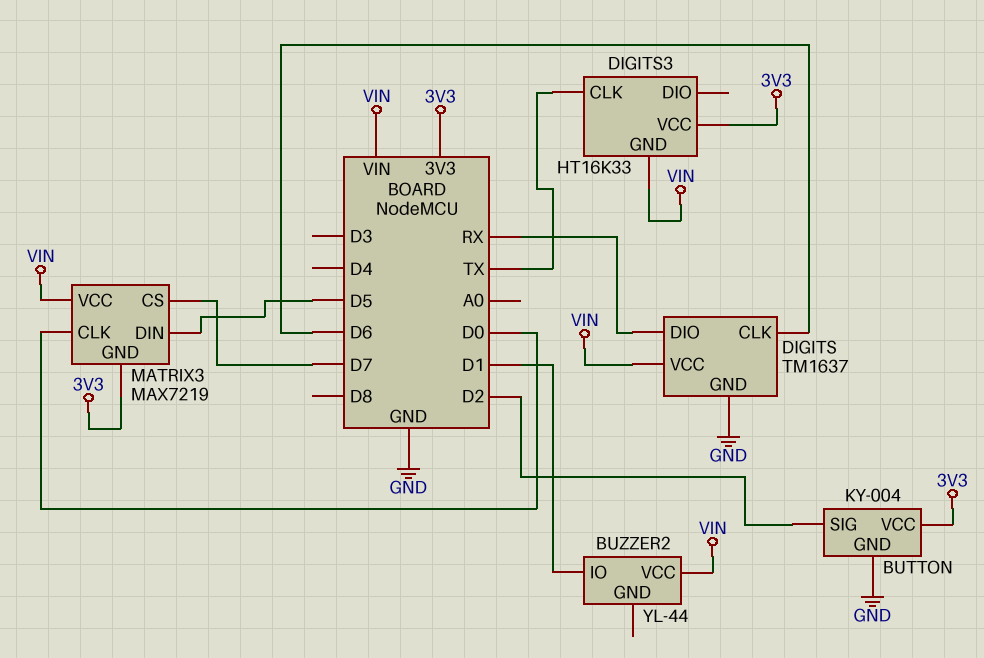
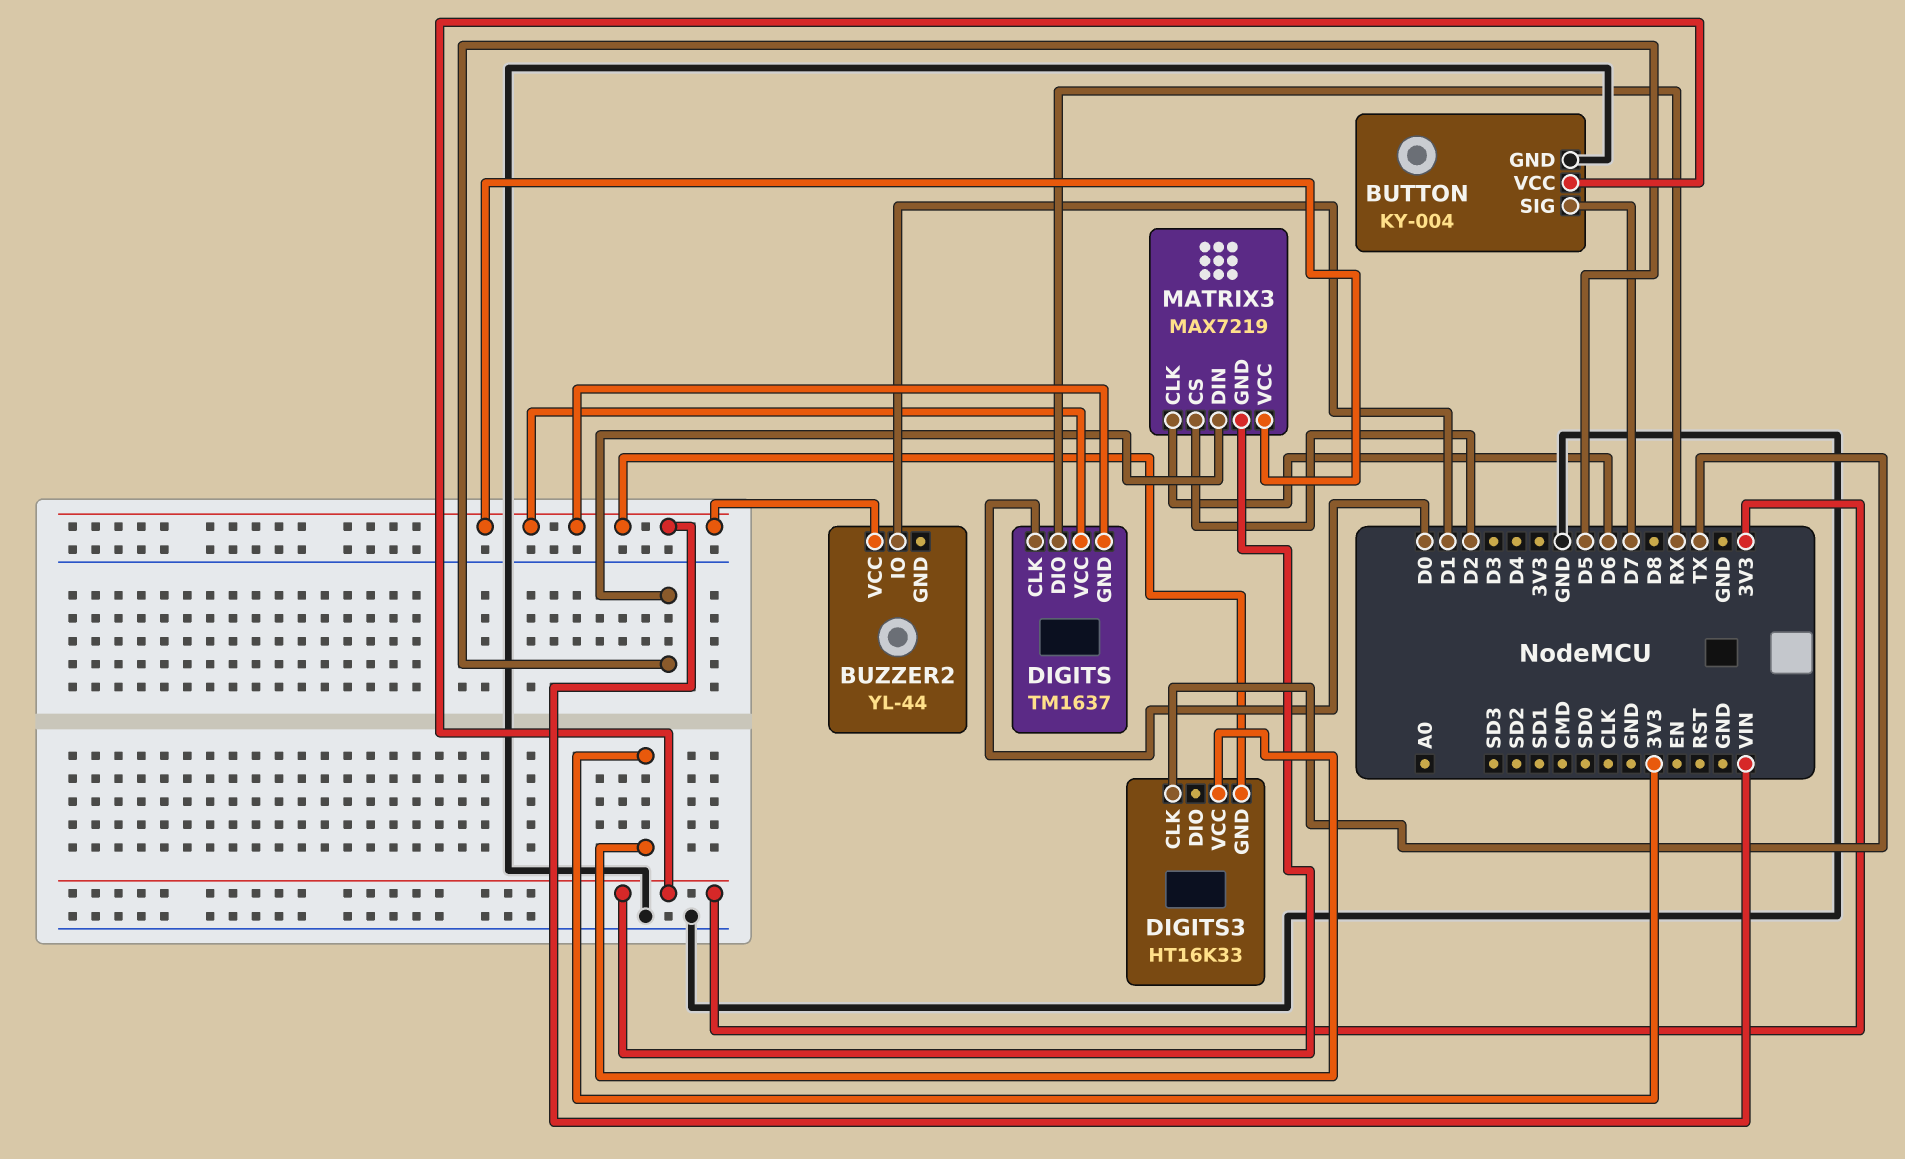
BUTTON pin SIG: D2 -> D7
DIGITS pin CLK: D6 -> D0
DIGITS pin GND: GND -> VIN
MATRIX3 pin CLK: D0 -> D6
MATRIX3 pin CS: D7 -> D2

